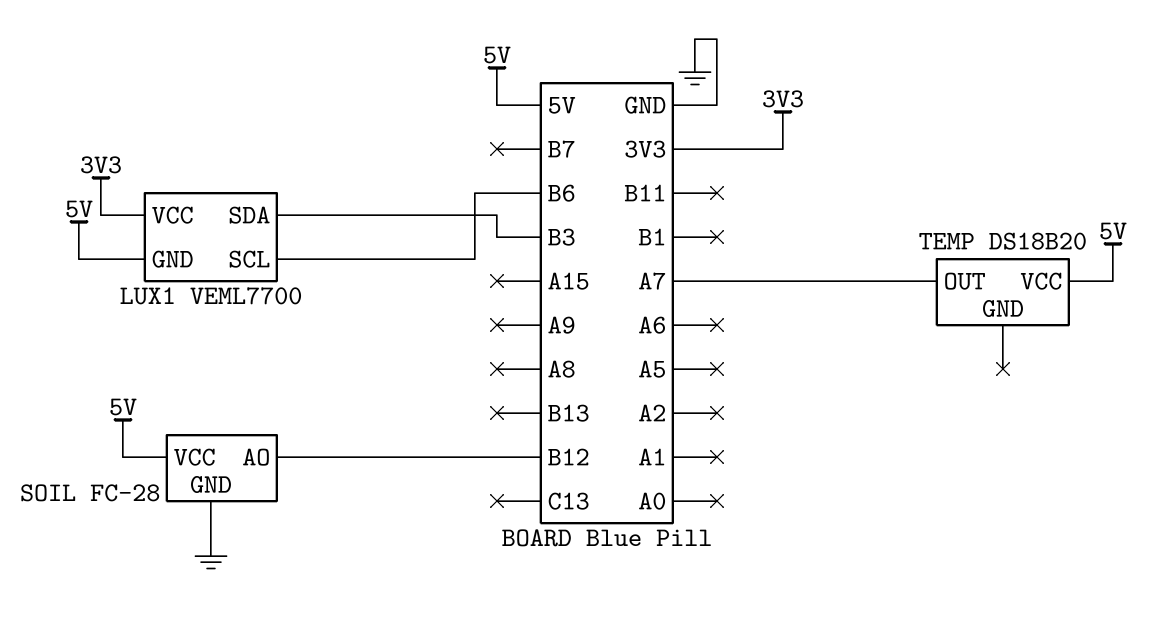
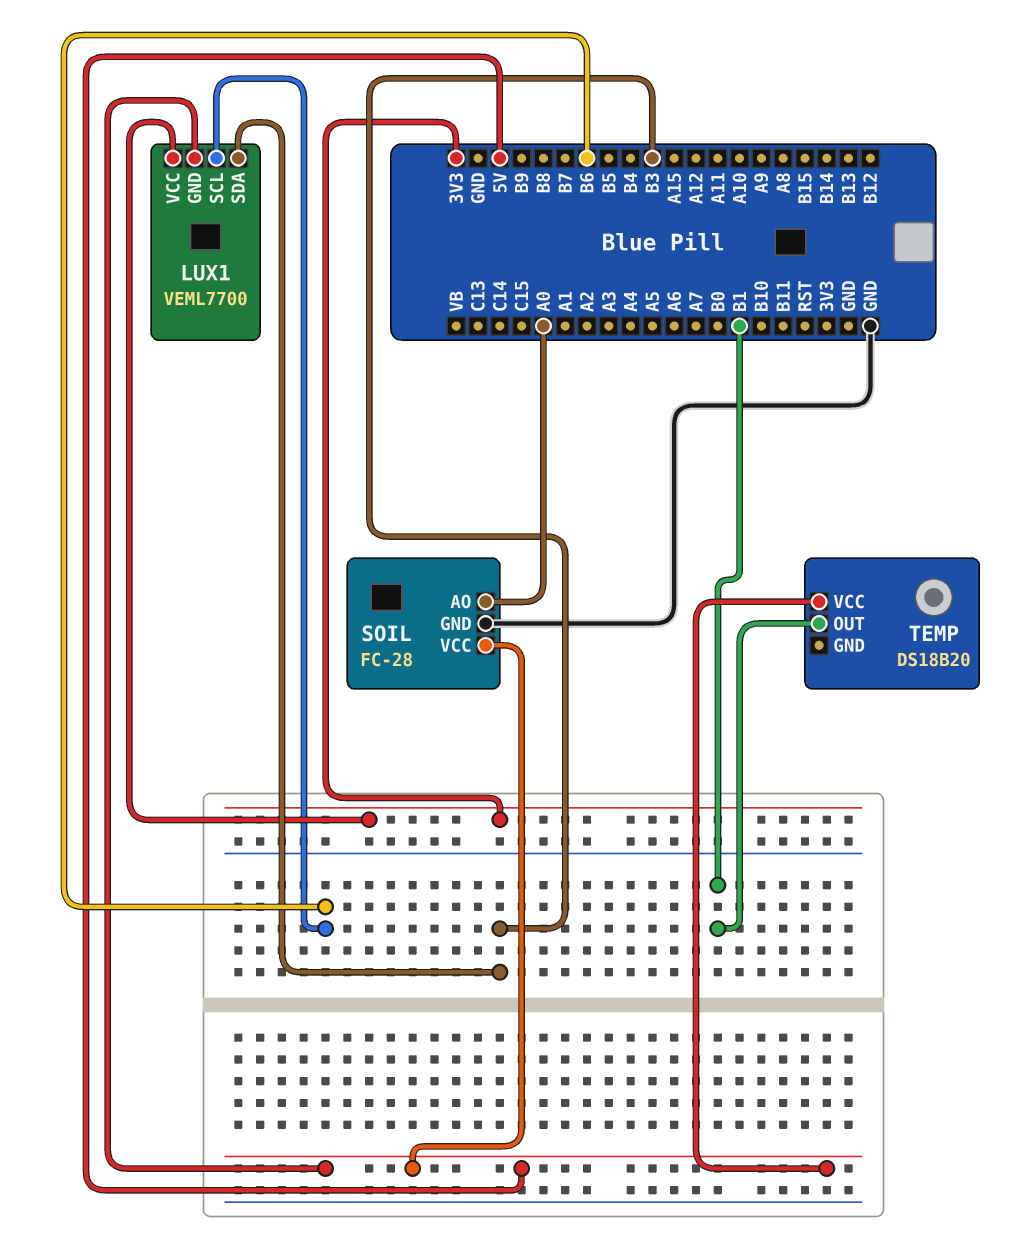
SOIL pin AO: B12 -> A0
TEMP pin OUT: A7 -> B1

